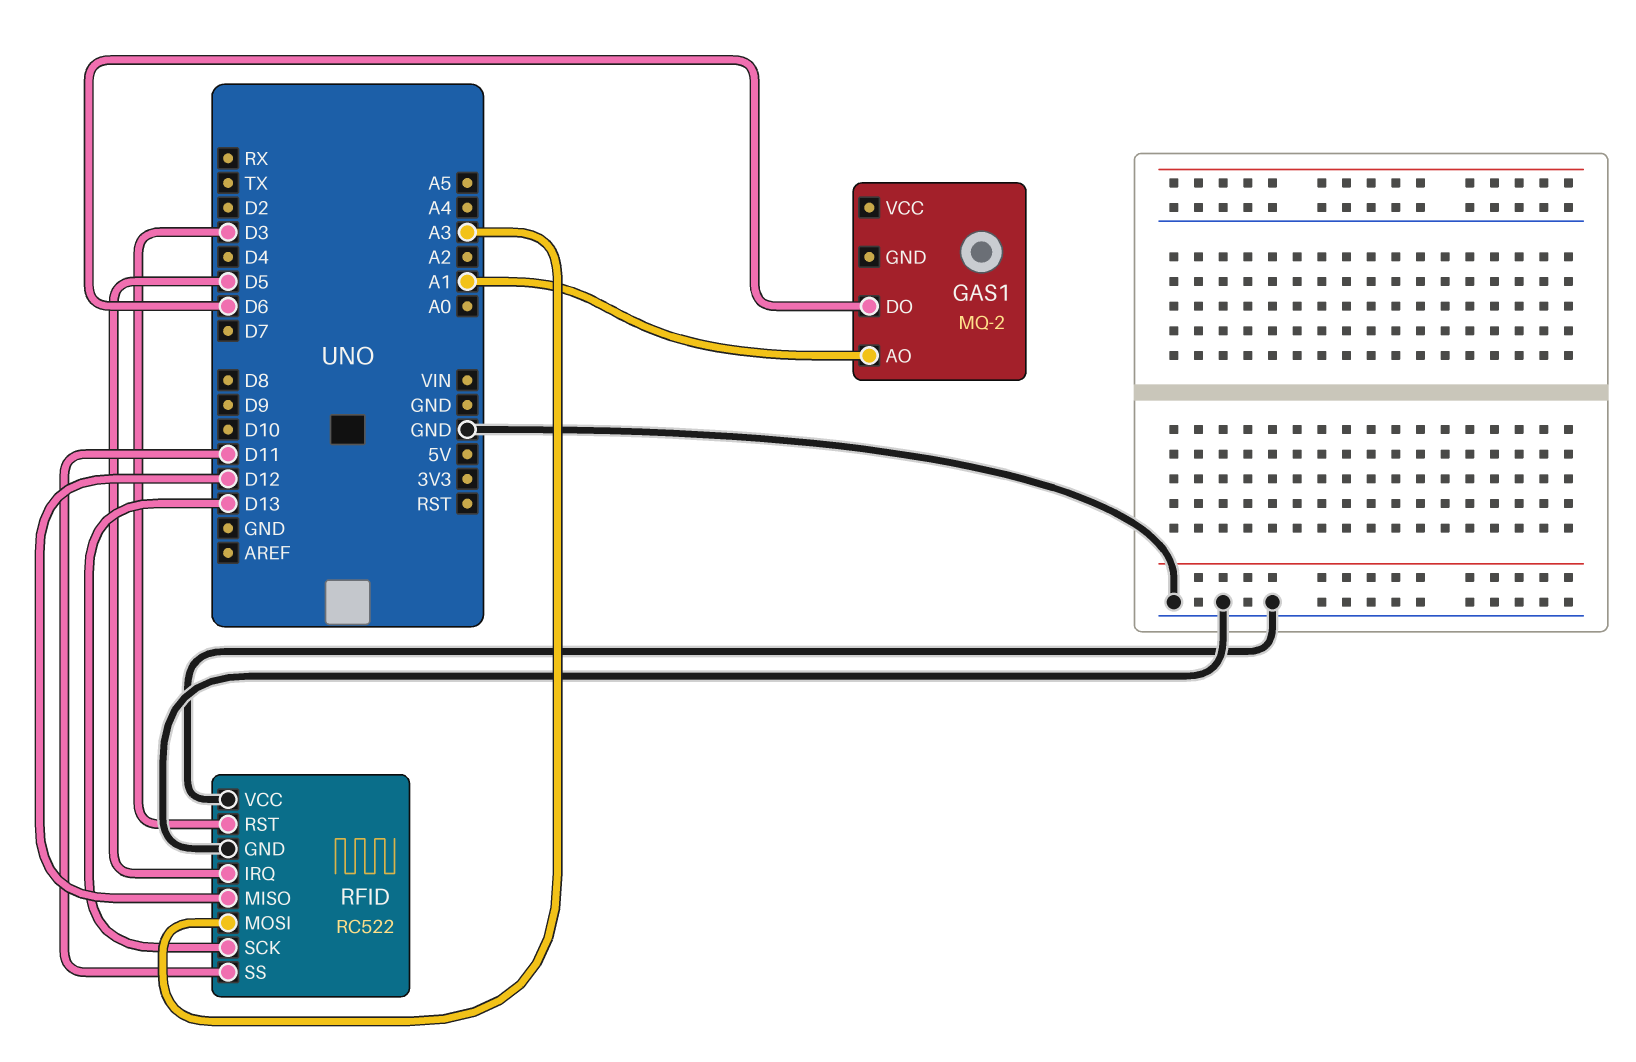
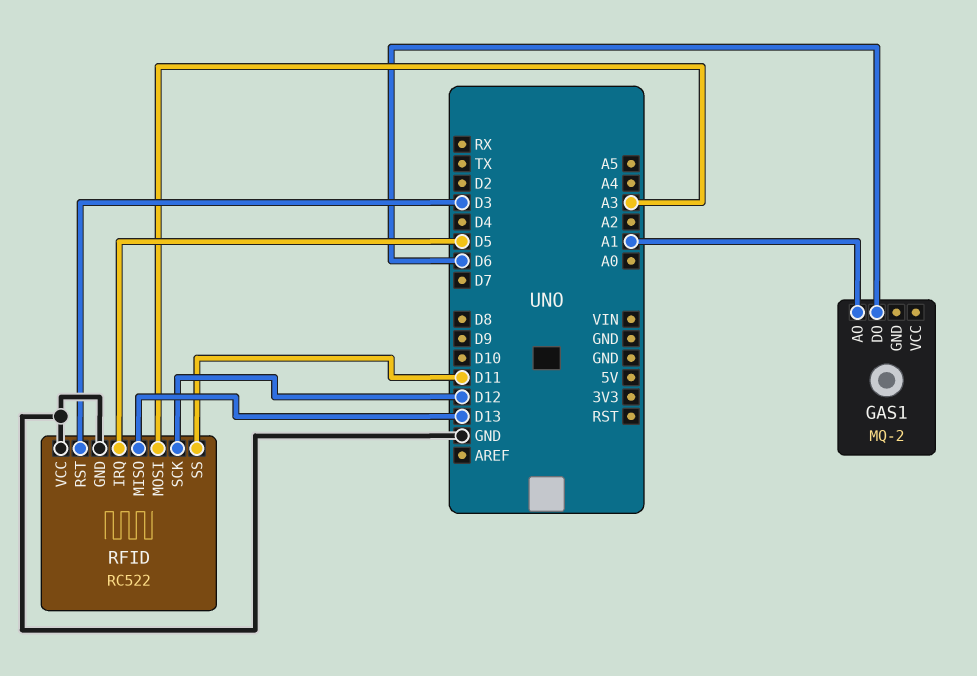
RFID pin MISO: D12 -> D13
RFID pin SCK: D13 -> D12

